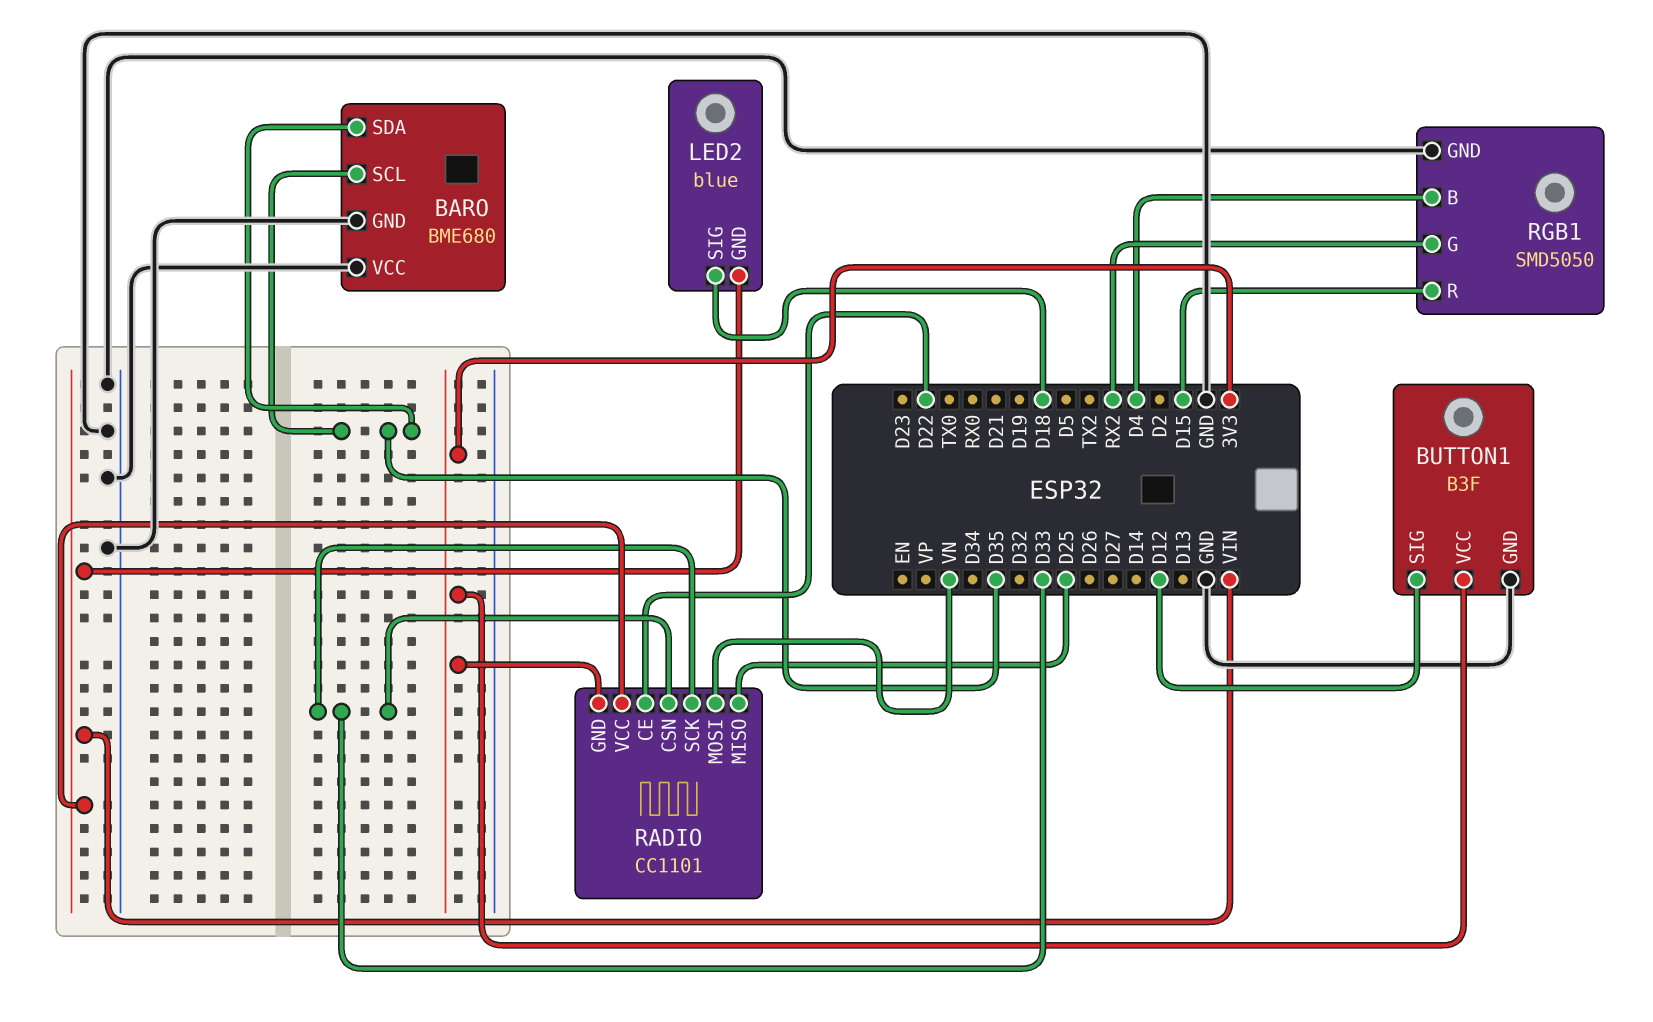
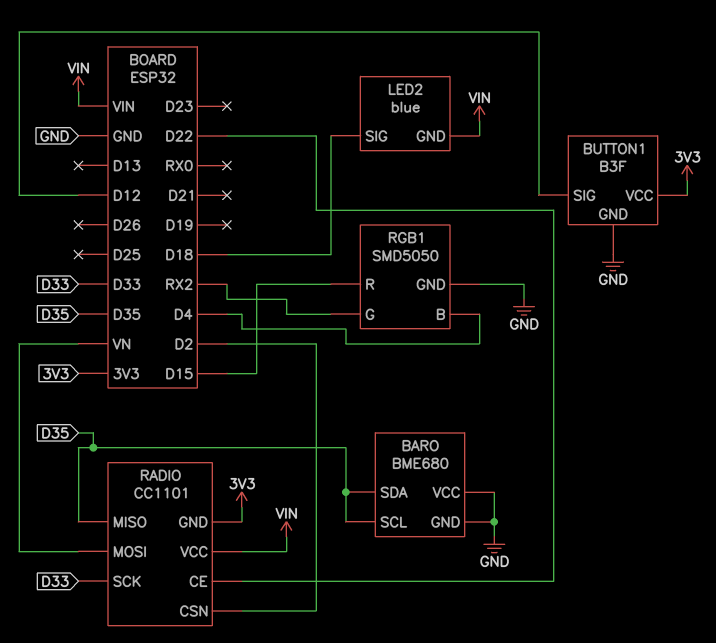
RADIO pin CSN: D33 -> D2
RADIO pin MISO: D25 -> D35

